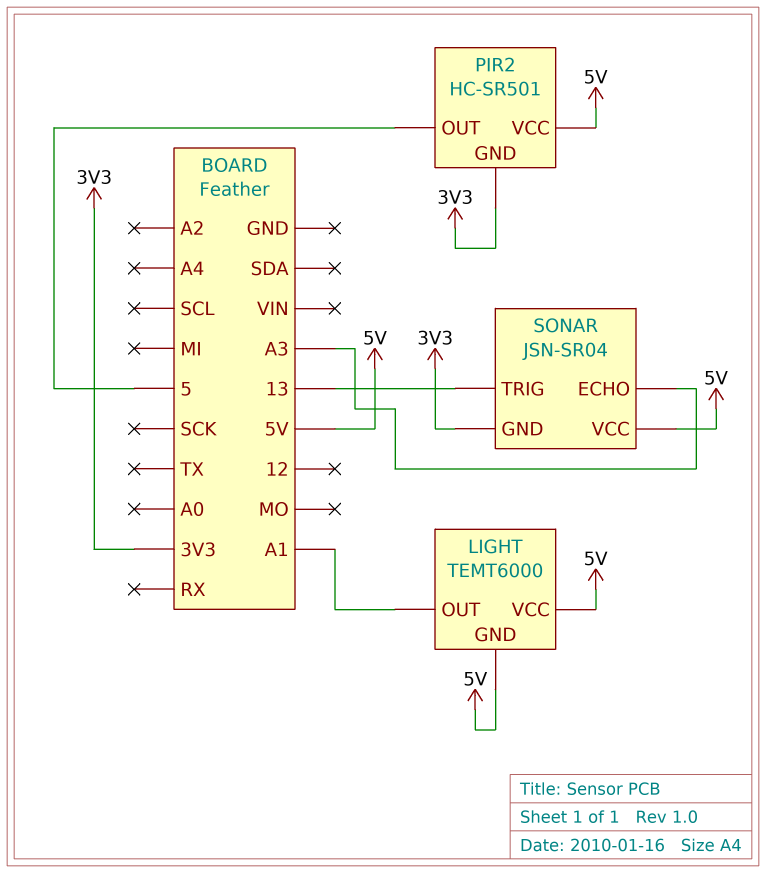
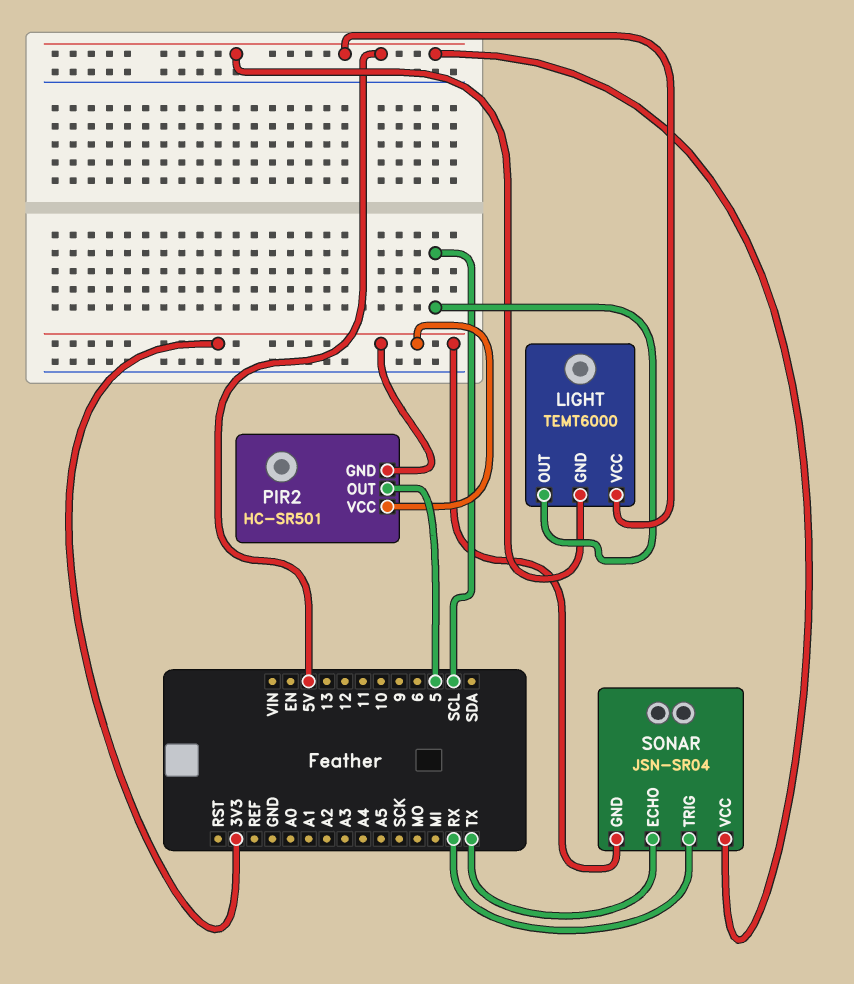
LIGHT pin OUT: A1 -> SCL
PIR2 pin VCC: 5V -> 3V3
SONAR pin ECHO: A3 -> TX
SONAR pin TRIG: 13 -> RX

